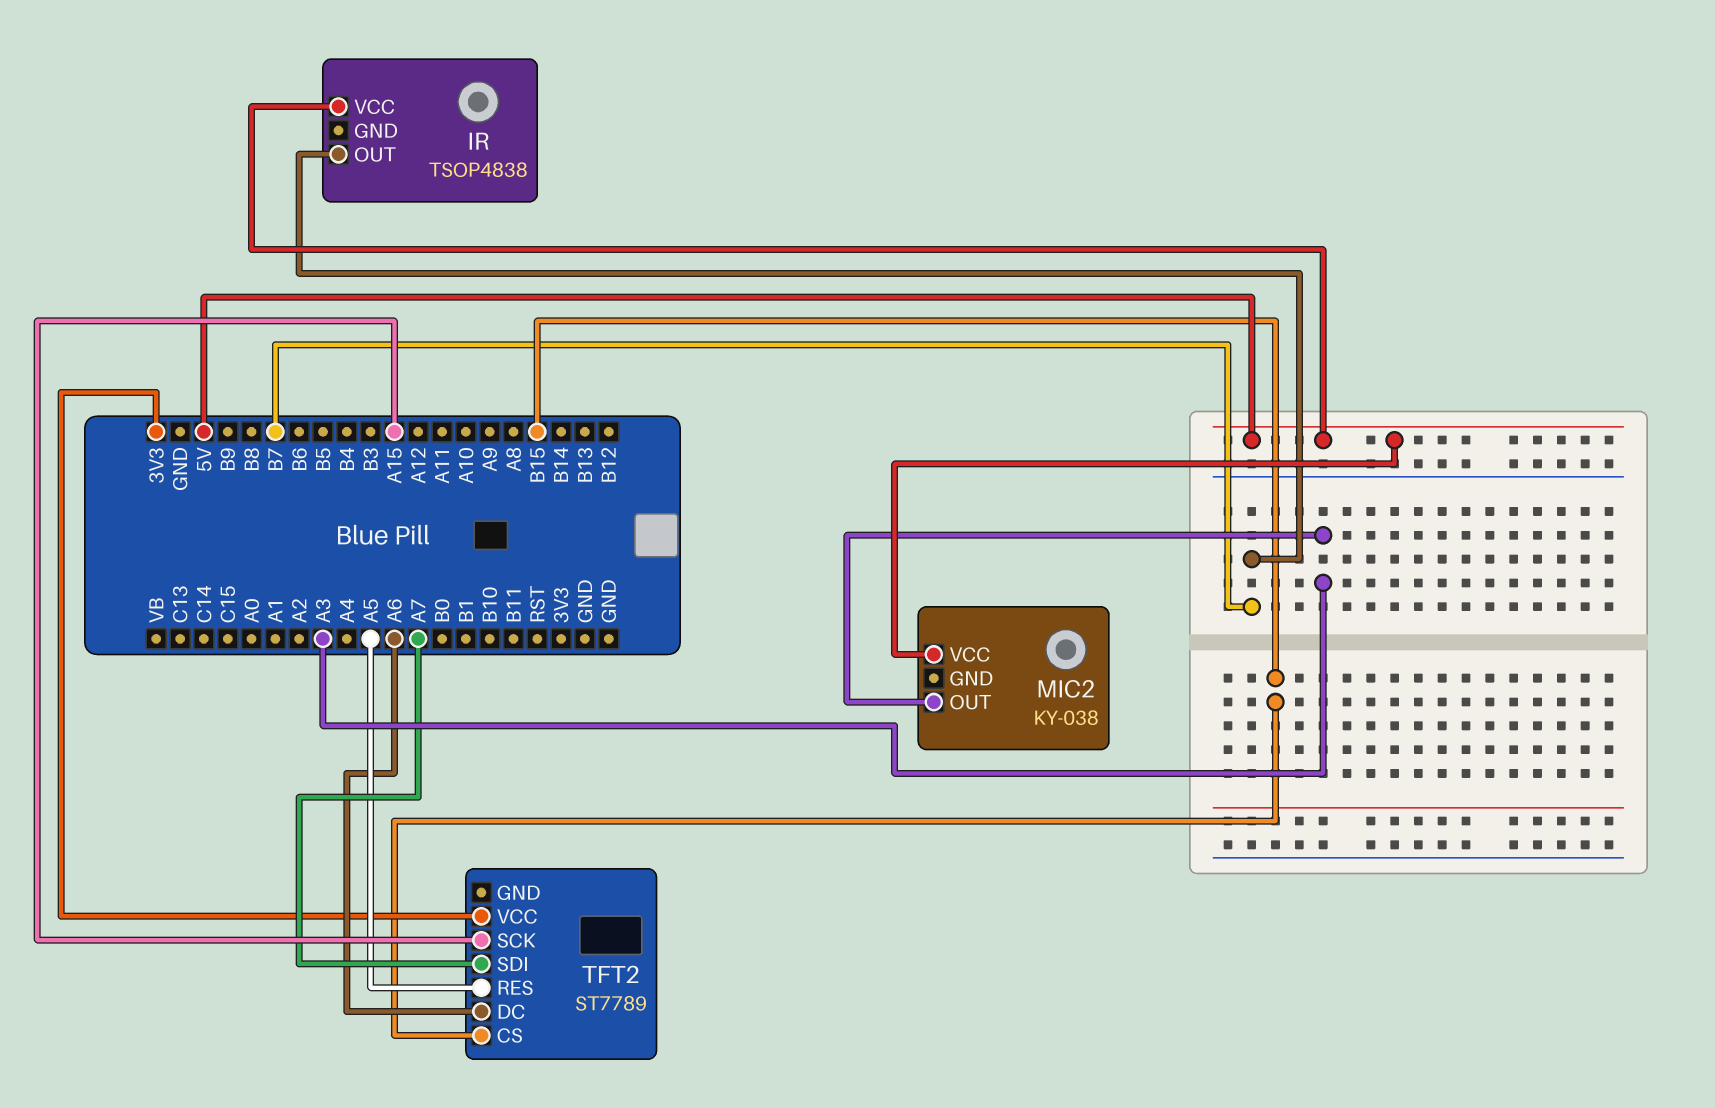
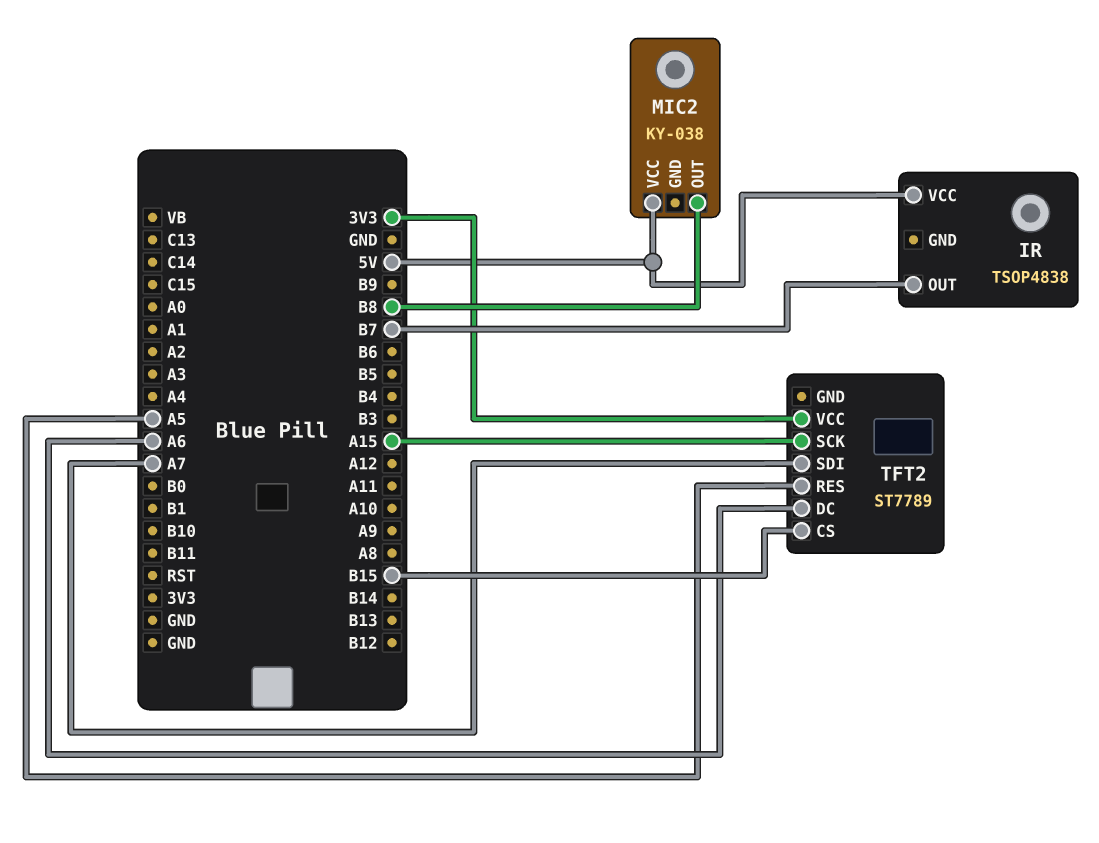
MIC2 pin OUT: A3 -> B8

